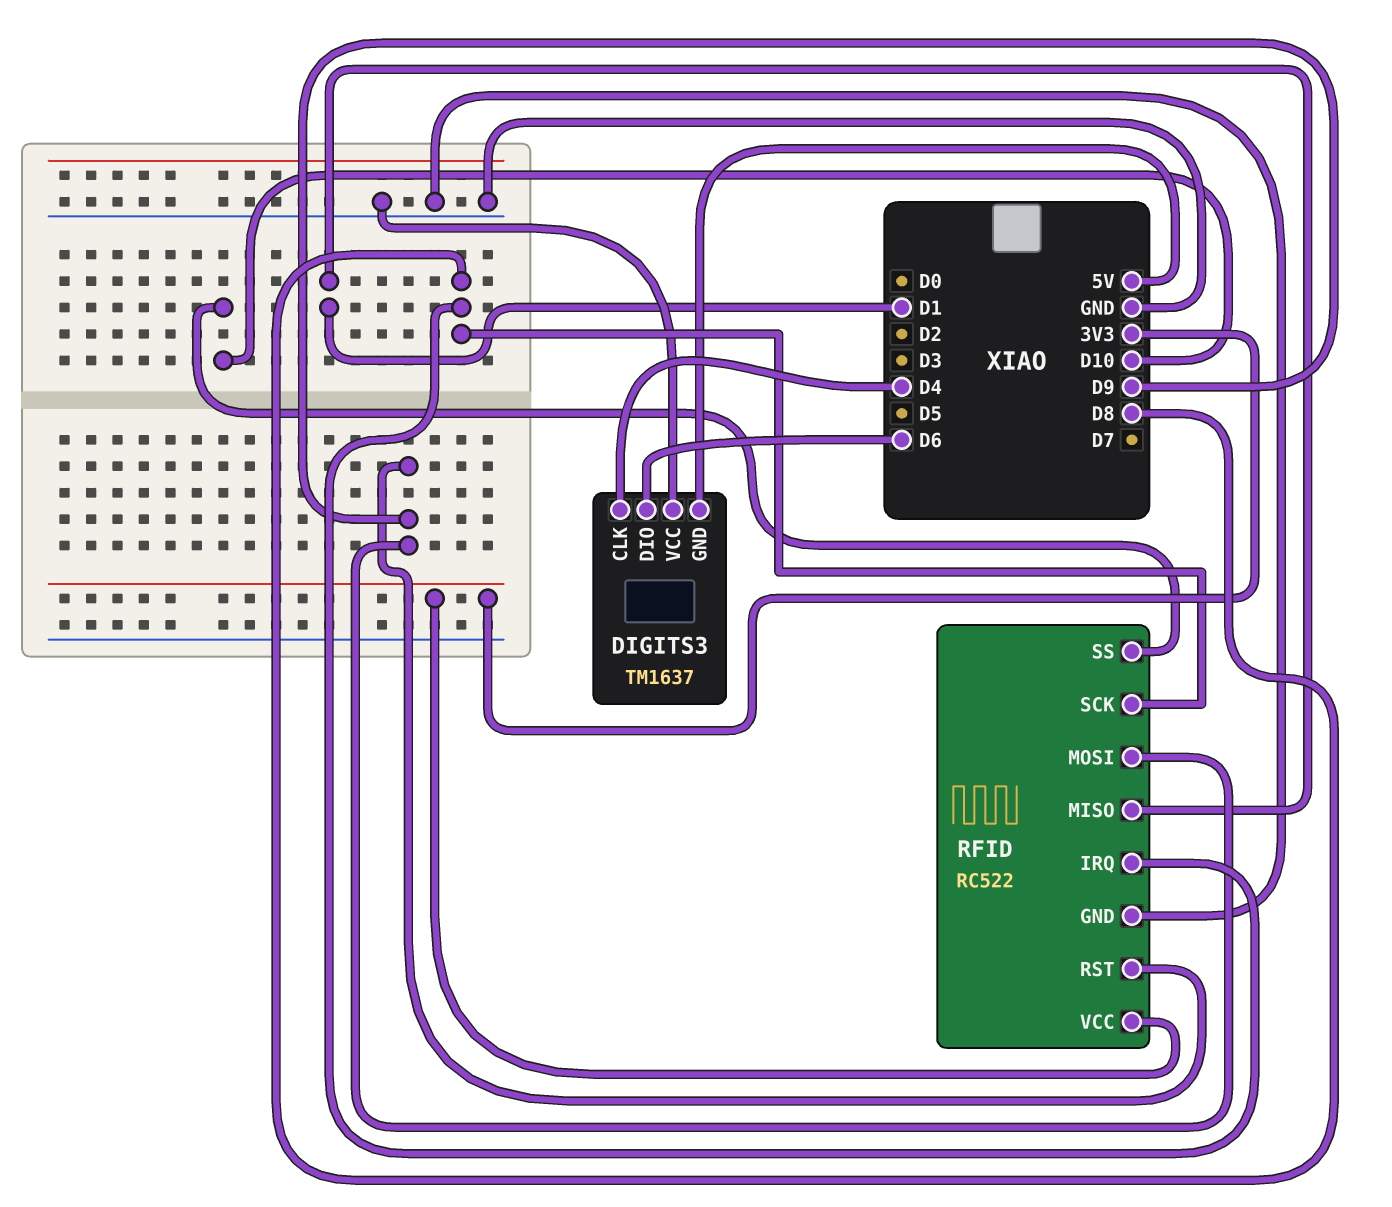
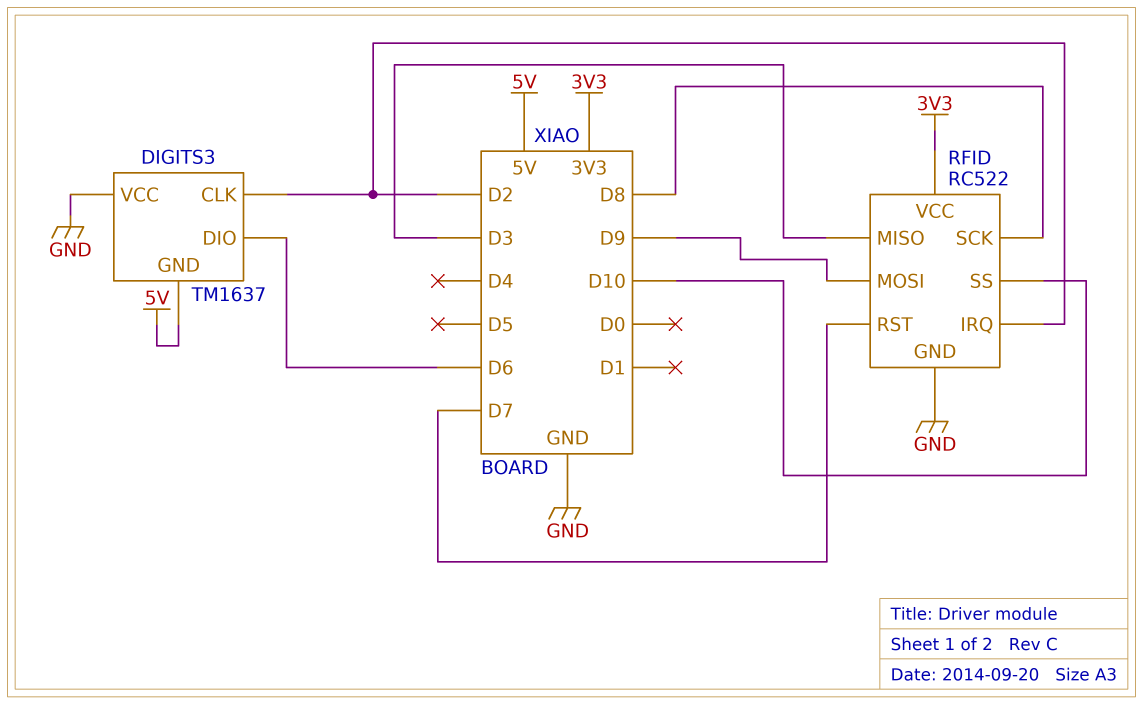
DIGITS3 pin CLK: D4 -> D2
RFID pin IRQ: D8 -> D2
RFID pin MISO: D1 -> D3
RFID pin RST: D9 -> D7

